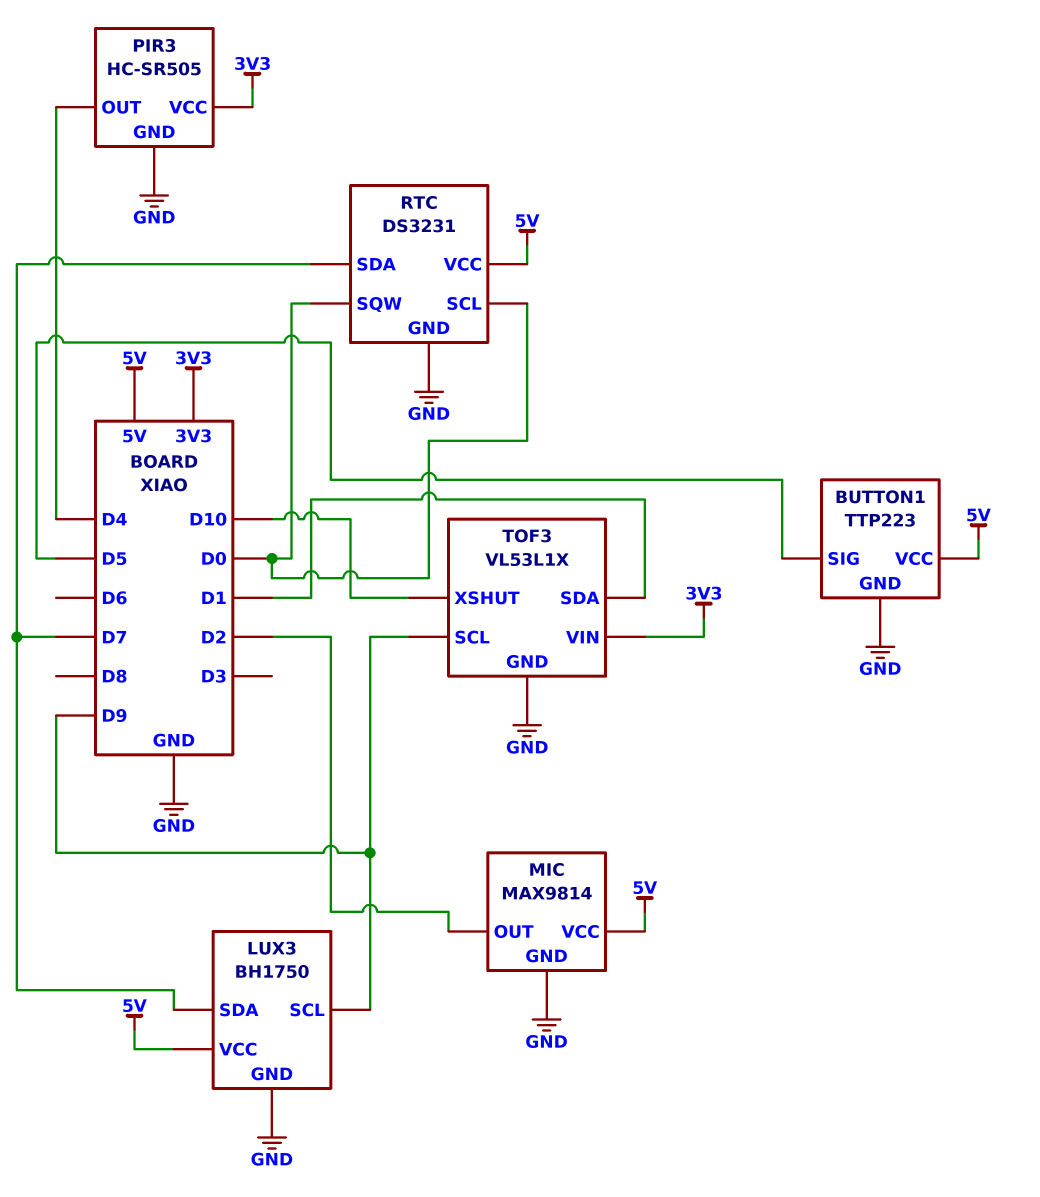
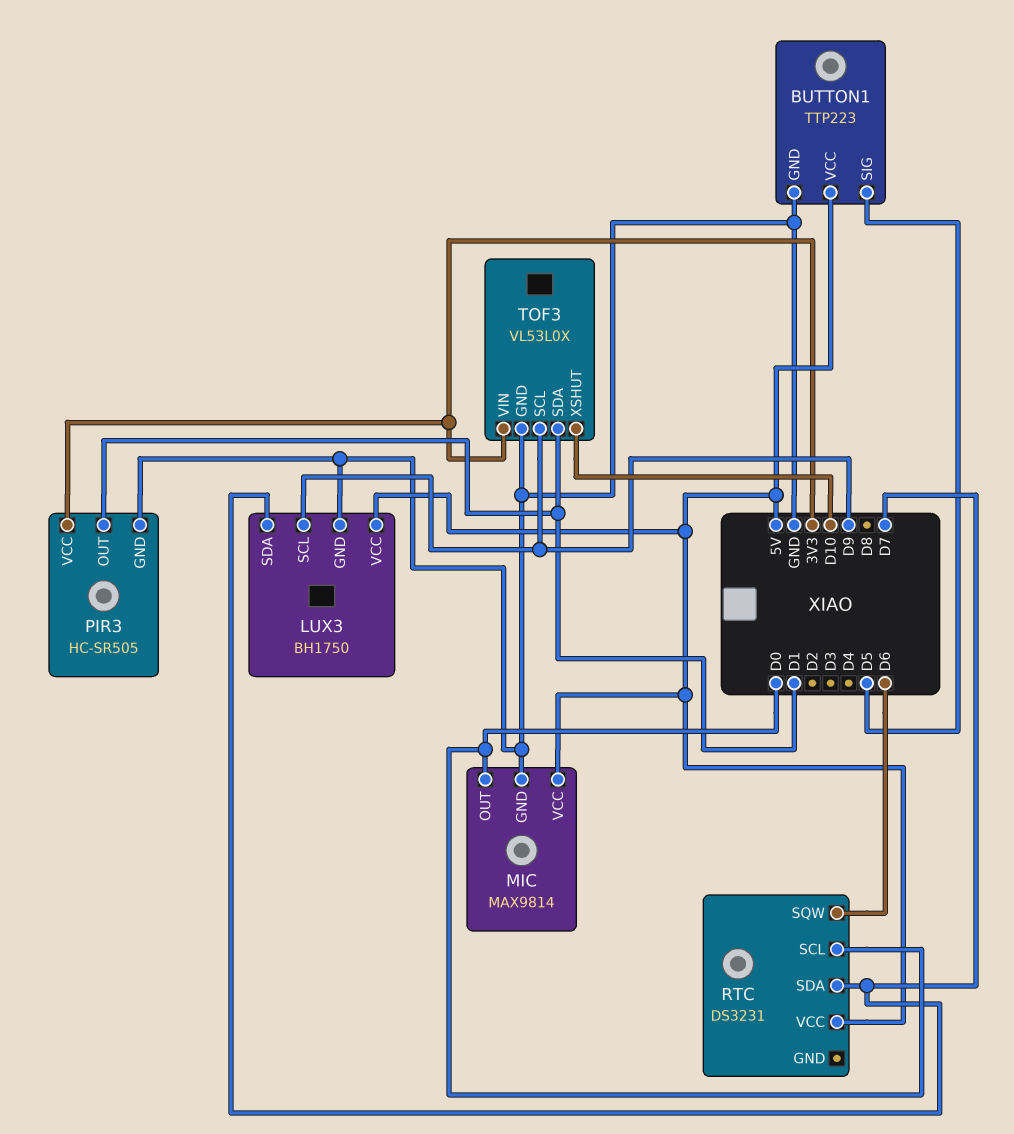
MIC pin OUT: D2 -> D0
PIR3 pin OUT: D4 -> D1
RTC pin GND: GND -> none
RTC pin SQW: D0 -> D6
TOF3: VL53L1X -> VL53L0X

